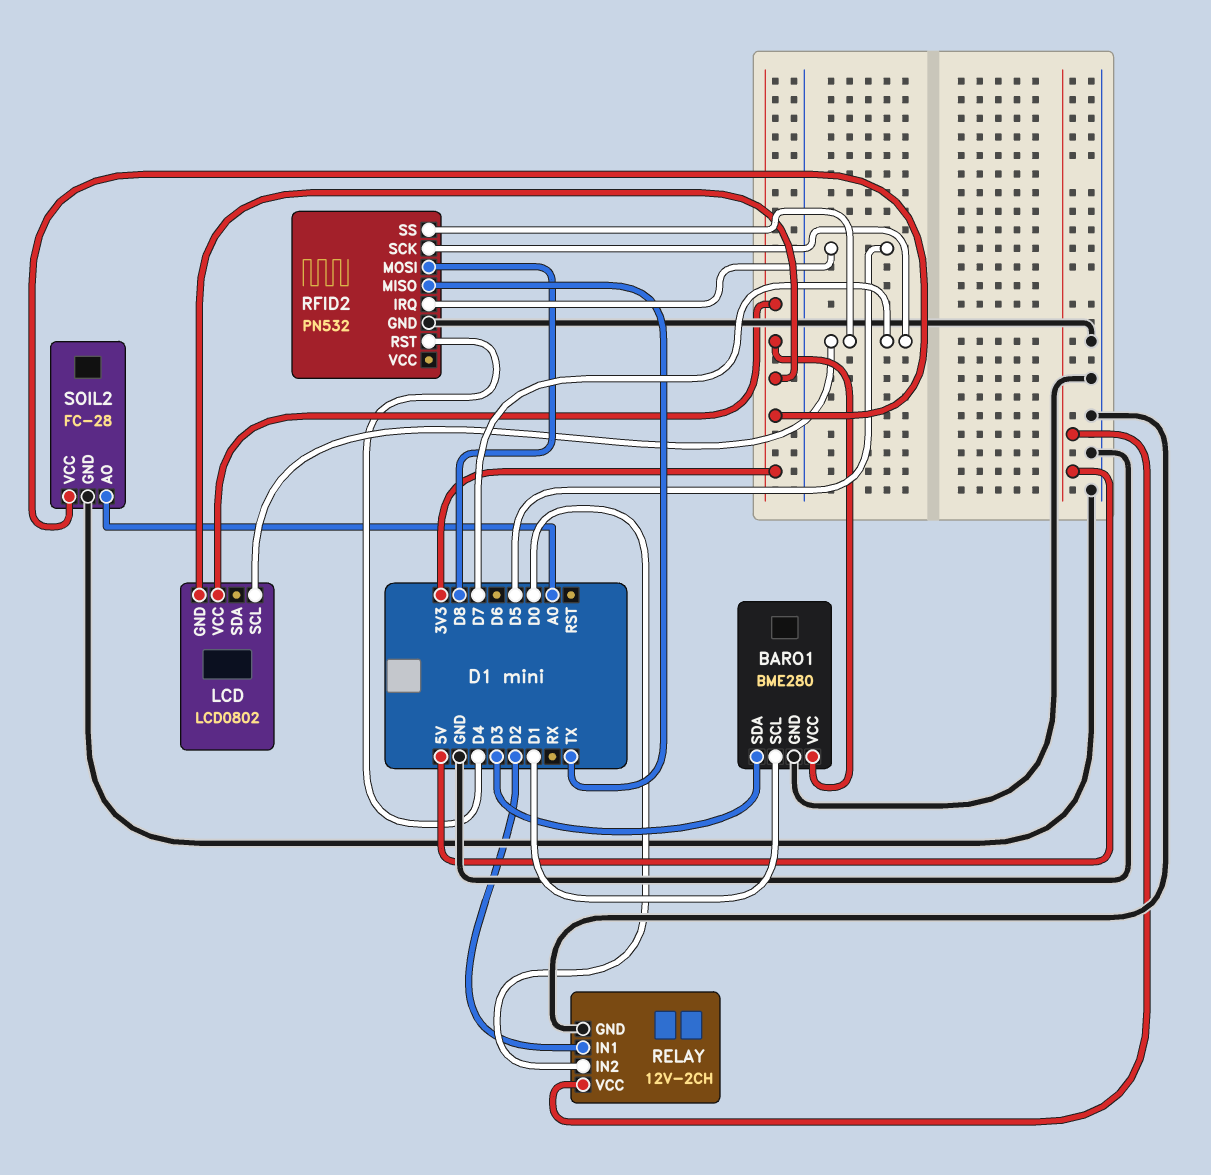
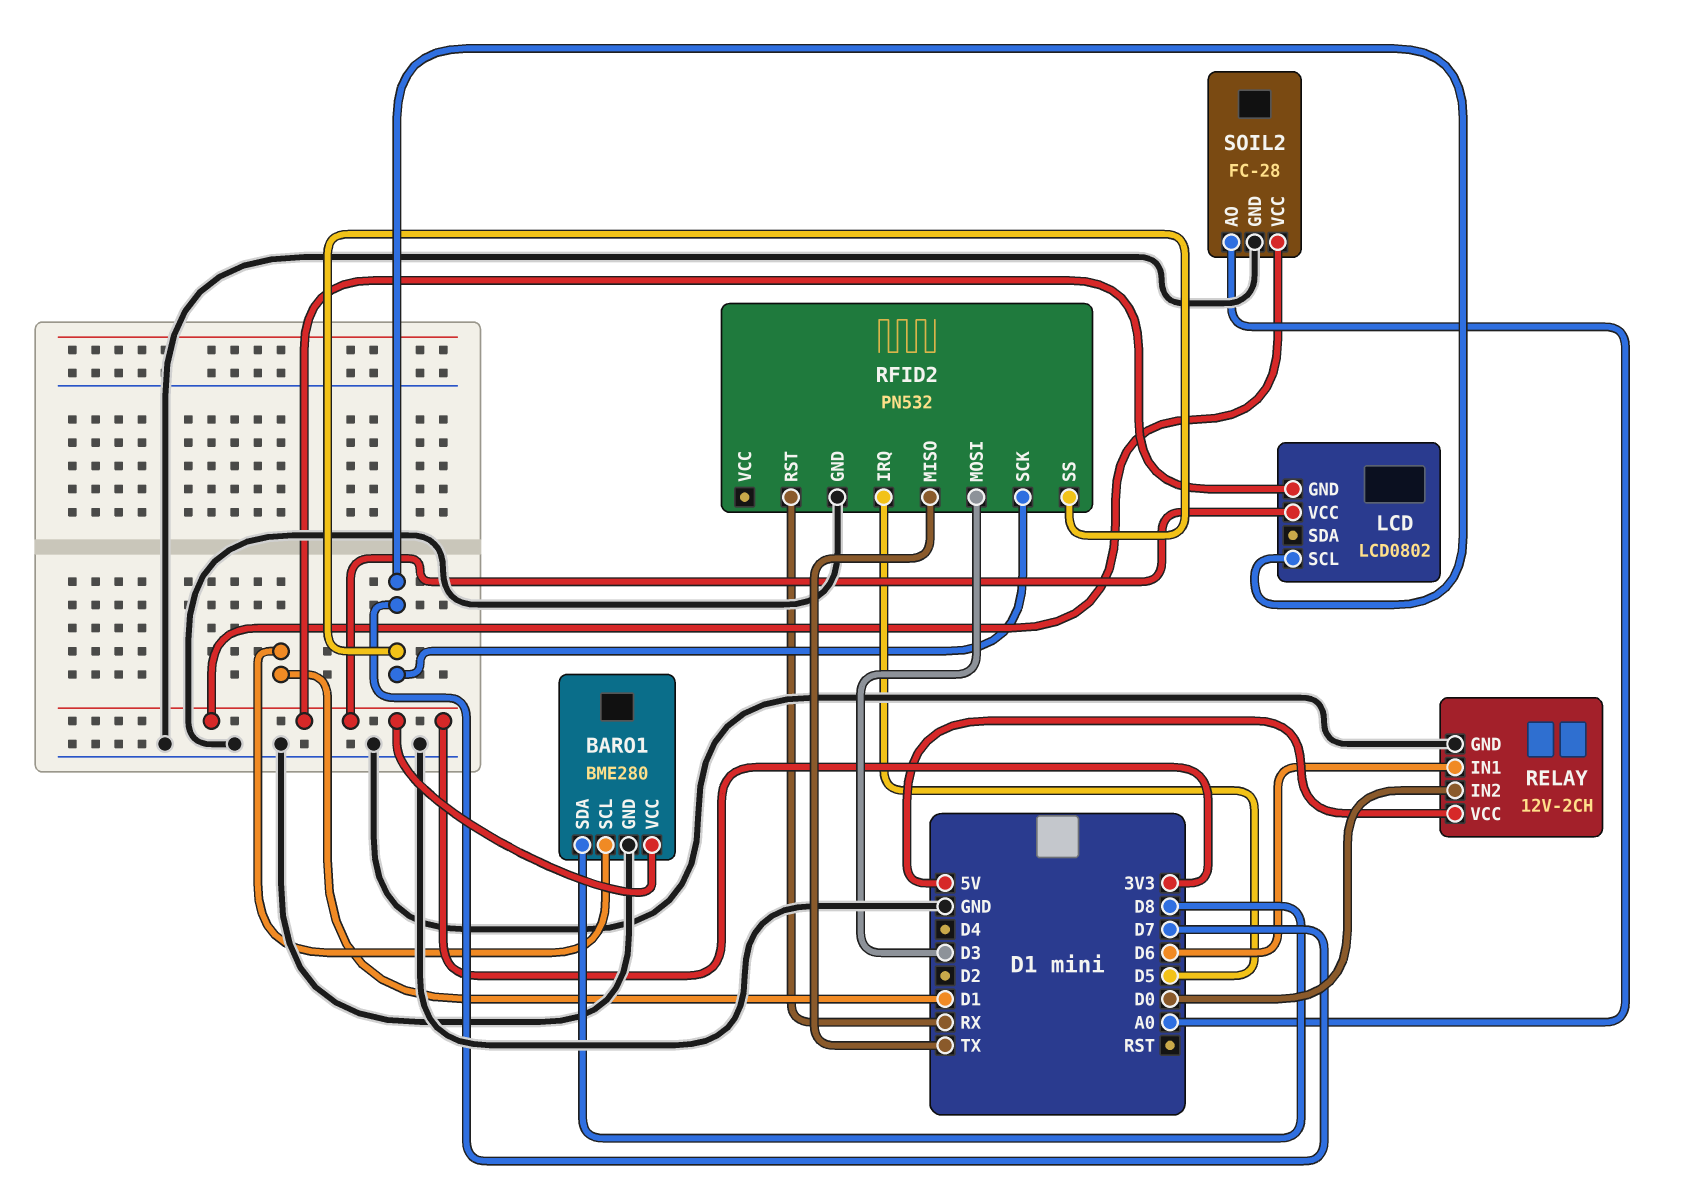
BARO1 pin SDA: D3 -> D8
RELAY pin IN1: D2 -> D6
RFID2 pin MOSI: D8 -> D3
RFID2 pin RST: D4 -> RX

